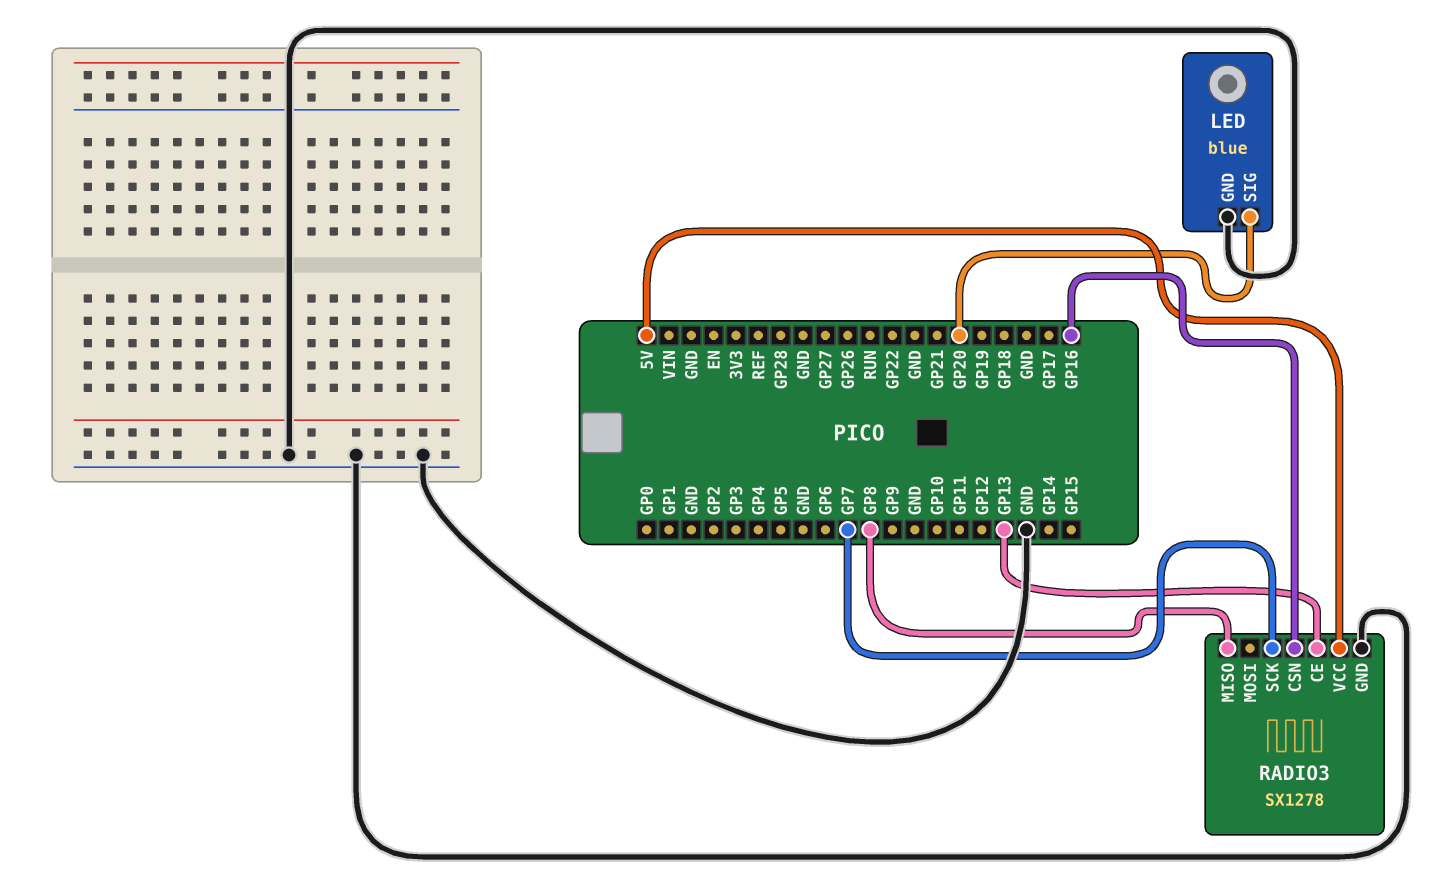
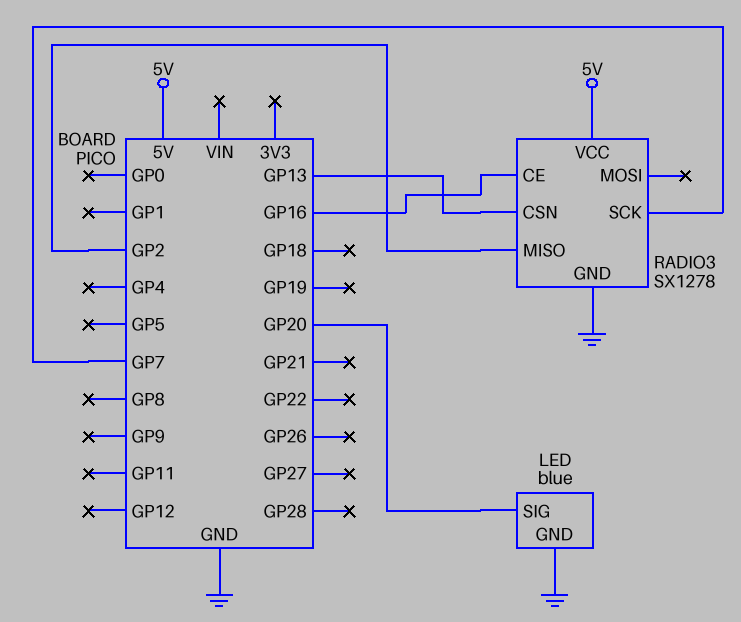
RADIO3 pin CE: GP13 -> GP16
RADIO3 pin CSN: GP16 -> GP13
RADIO3 pin MISO: GP8 -> GP2

